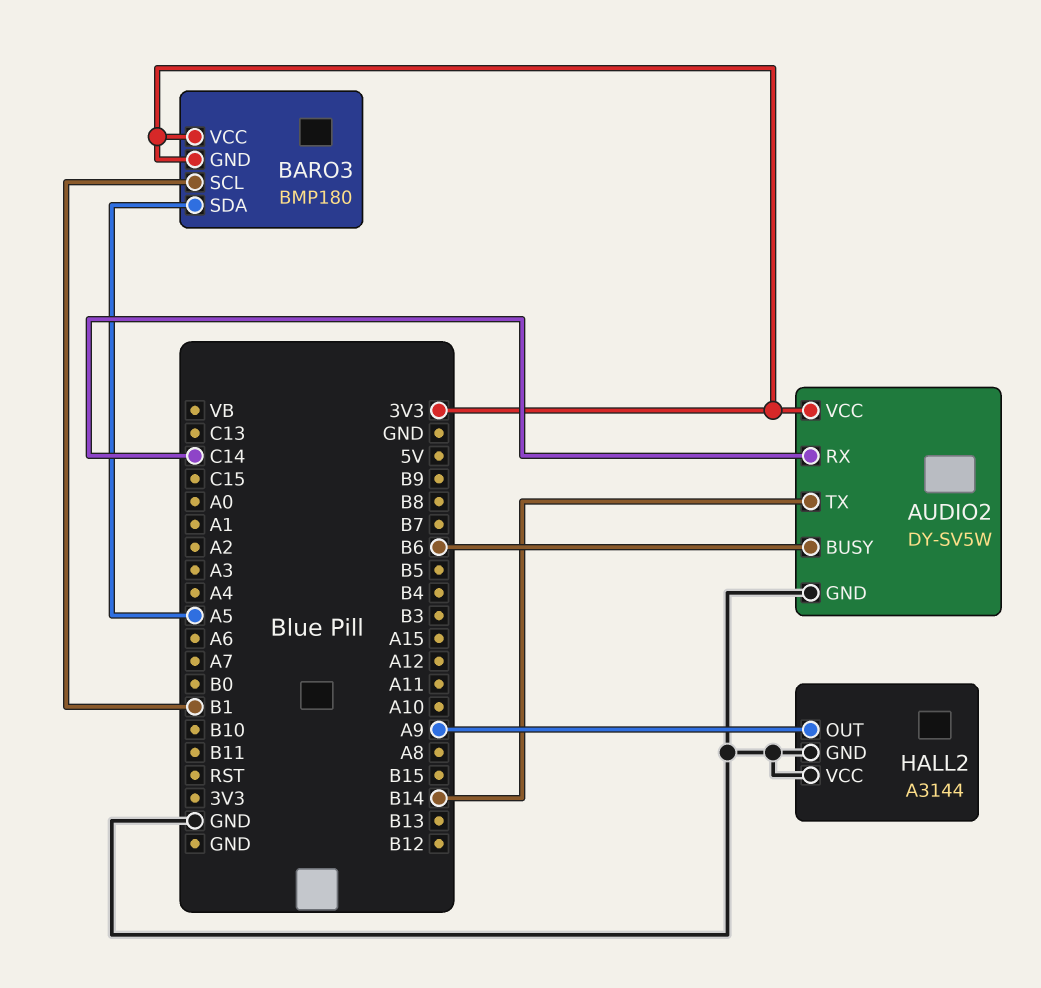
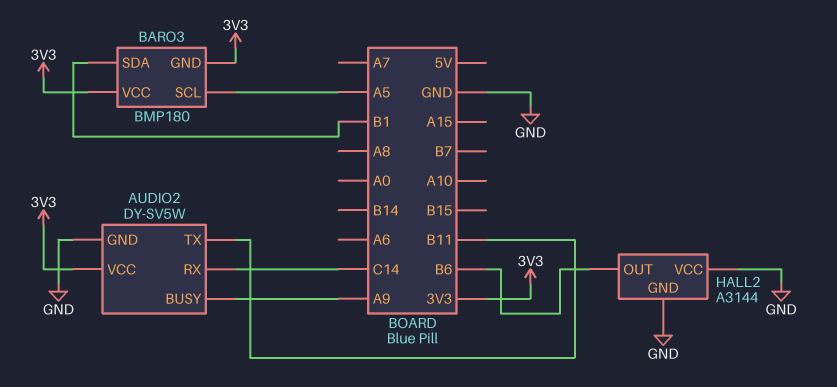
AUDIO2 pin BUSY: B6 -> A9
AUDIO2 pin TX: B14 -> B11
BARO3 pin SCL: B1 -> A5
BARO3 pin SDA: A5 -> B1
HALL2 pin OUT: A9 -> B6

